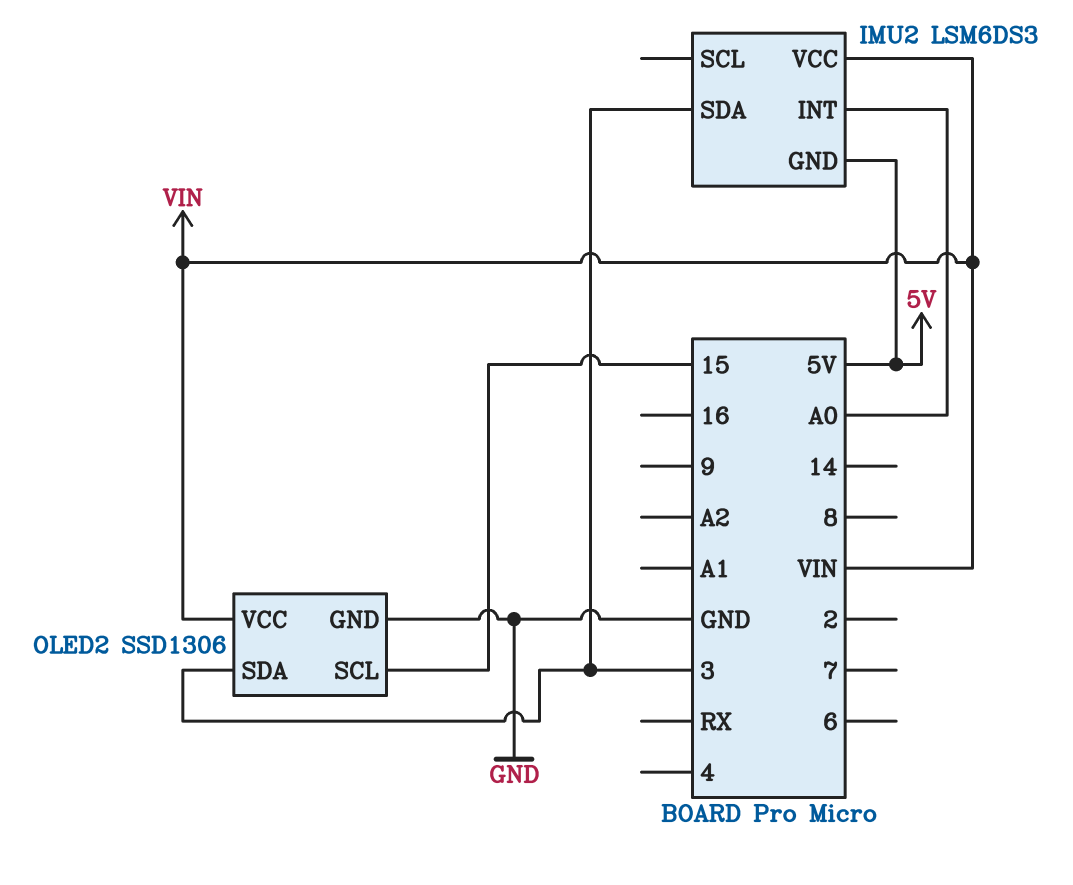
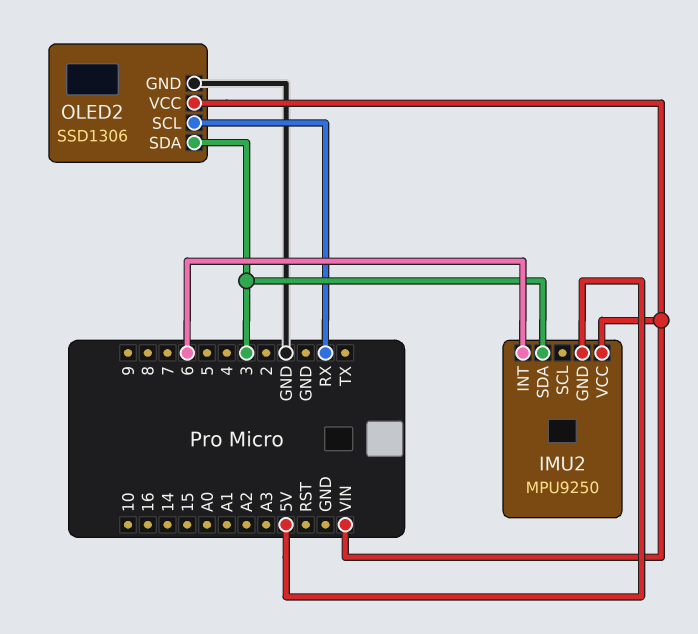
IMU2: LSM6DS3 -> MPU9250
IMU2 pin INT: A0 -> 6
OLED2 pin SCL: 15 -> RX

